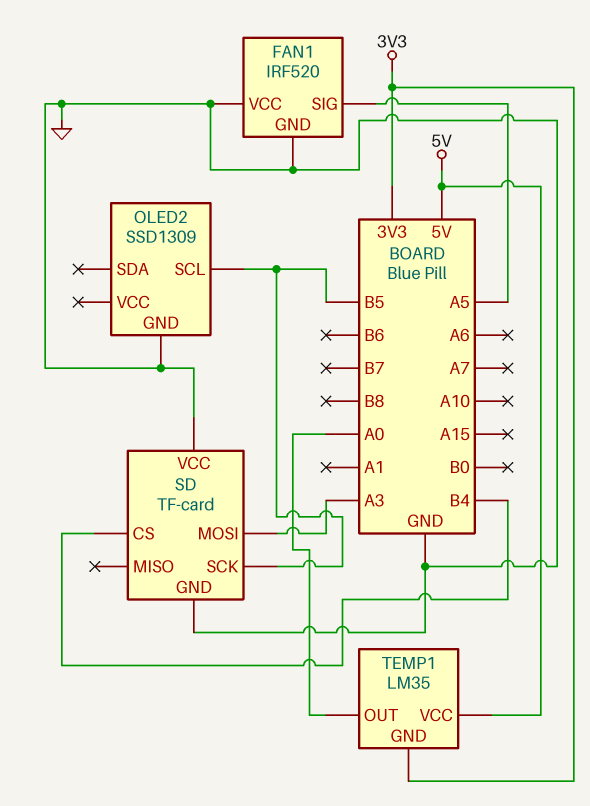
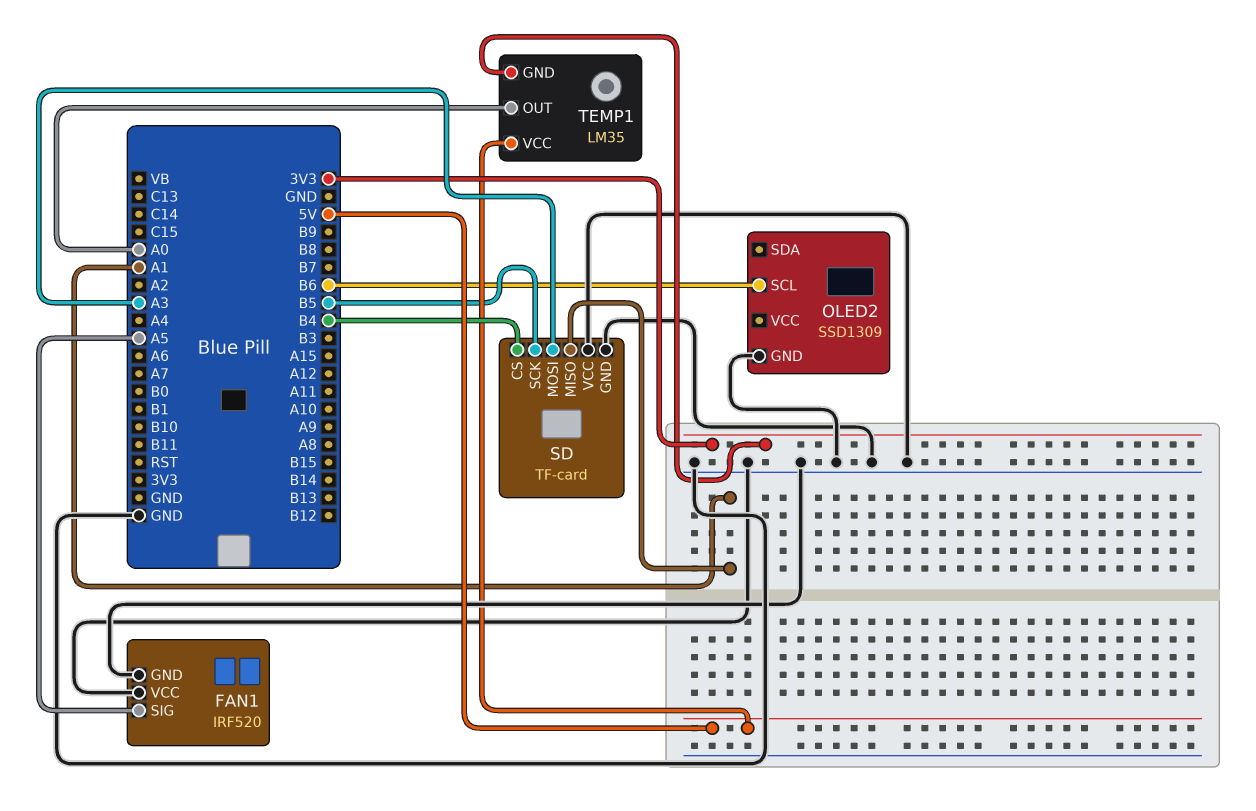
OLED2 pin SCL: B5 -> B6
SD pin MISO: none -> A1

